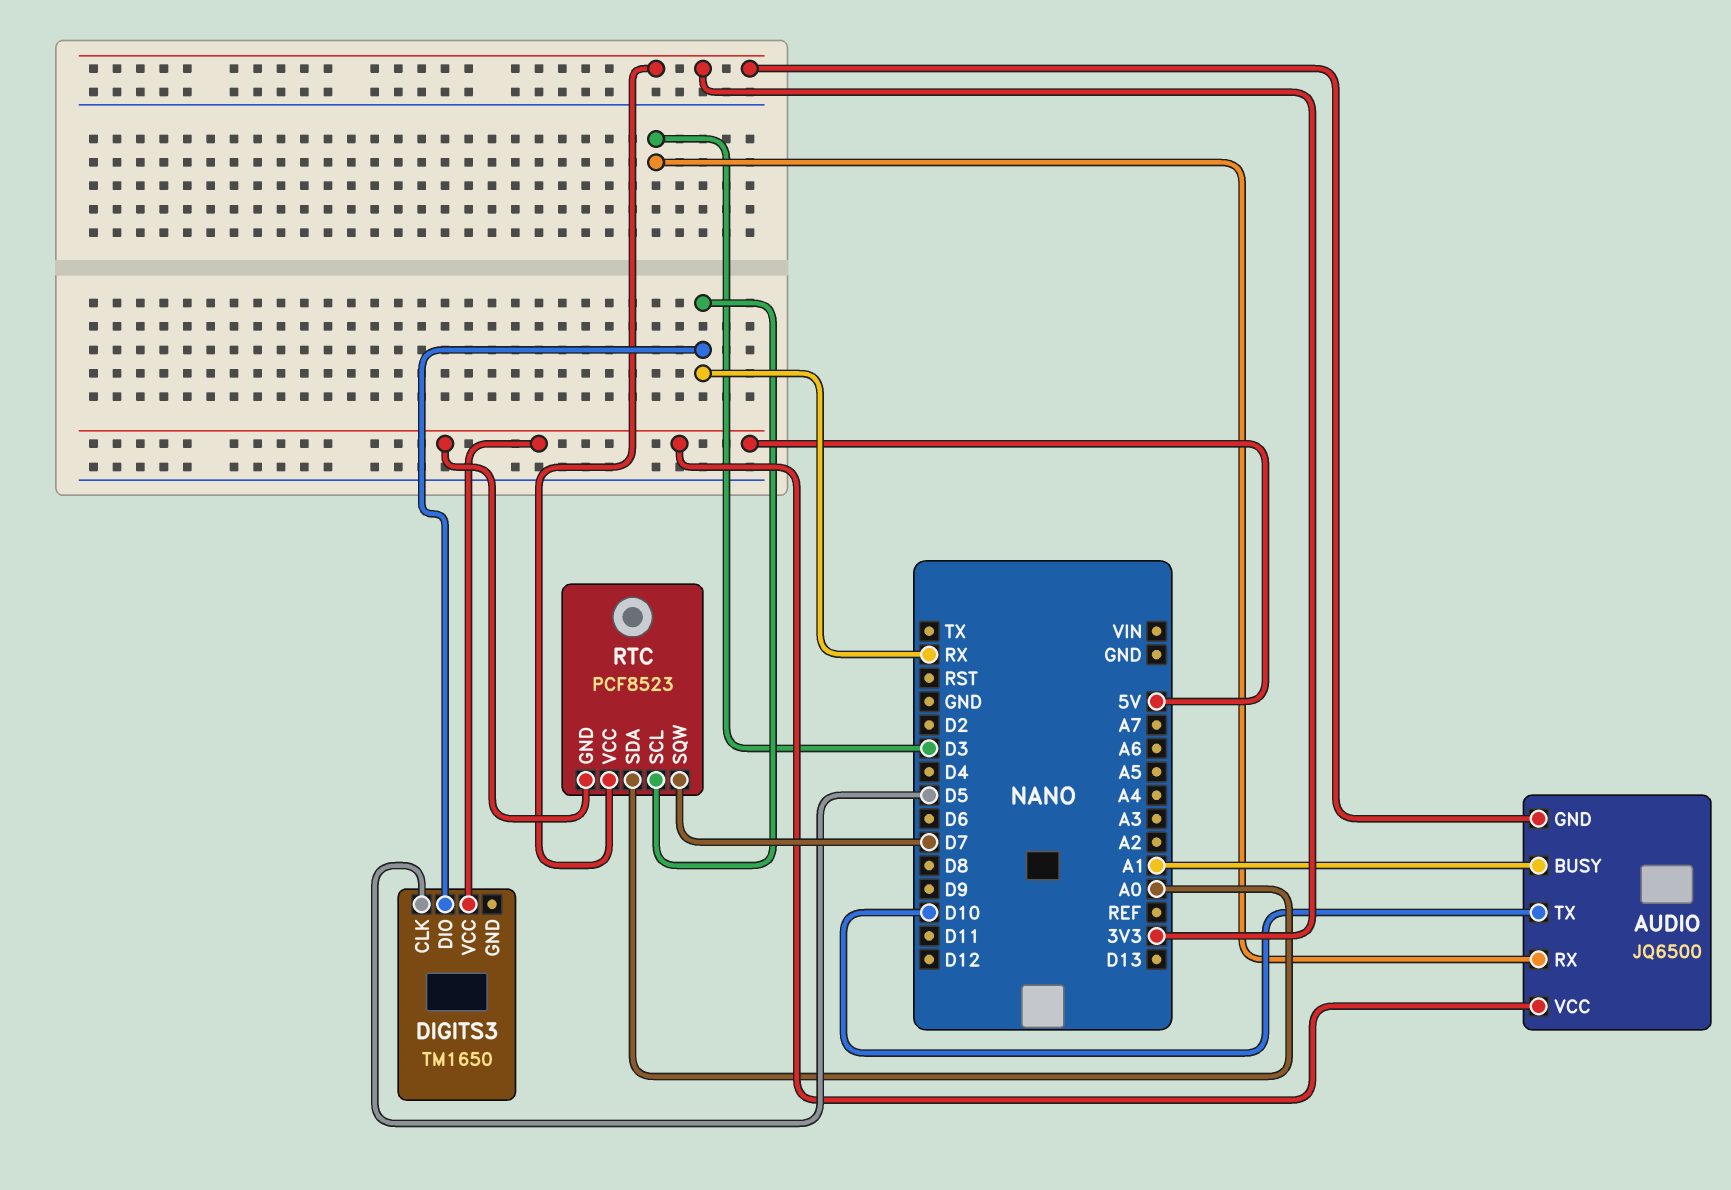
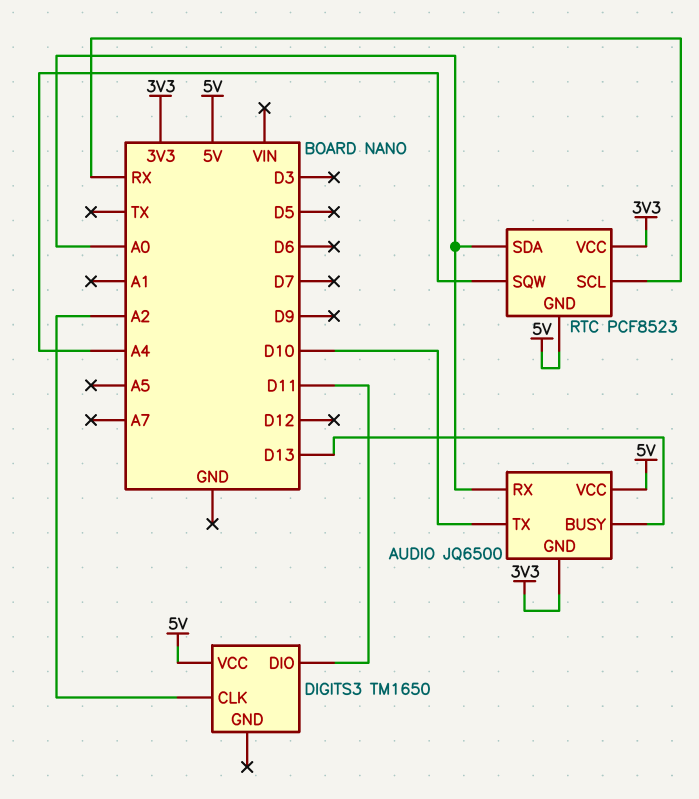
AUDIO pin BUSY: A1 -> D13
AUDIO pin RX: D3 -> A0
DIGITS3 pin CLK: D5 -> A2
DIGITS3 pin DIO: RX -> D11
RTC pin SQW: D7 -> A4

